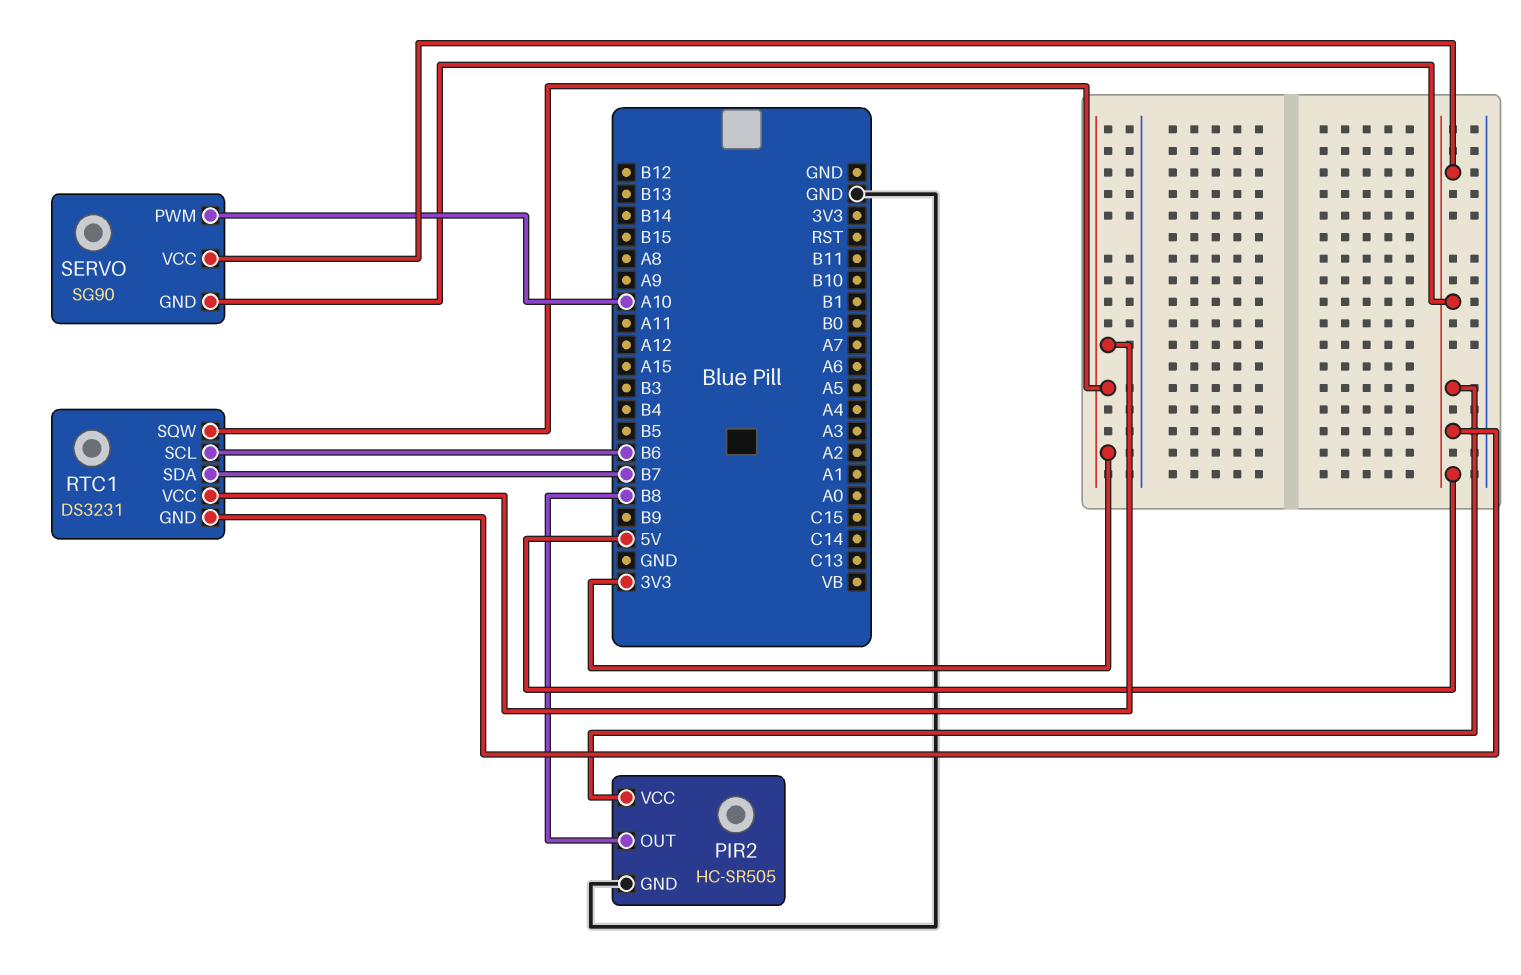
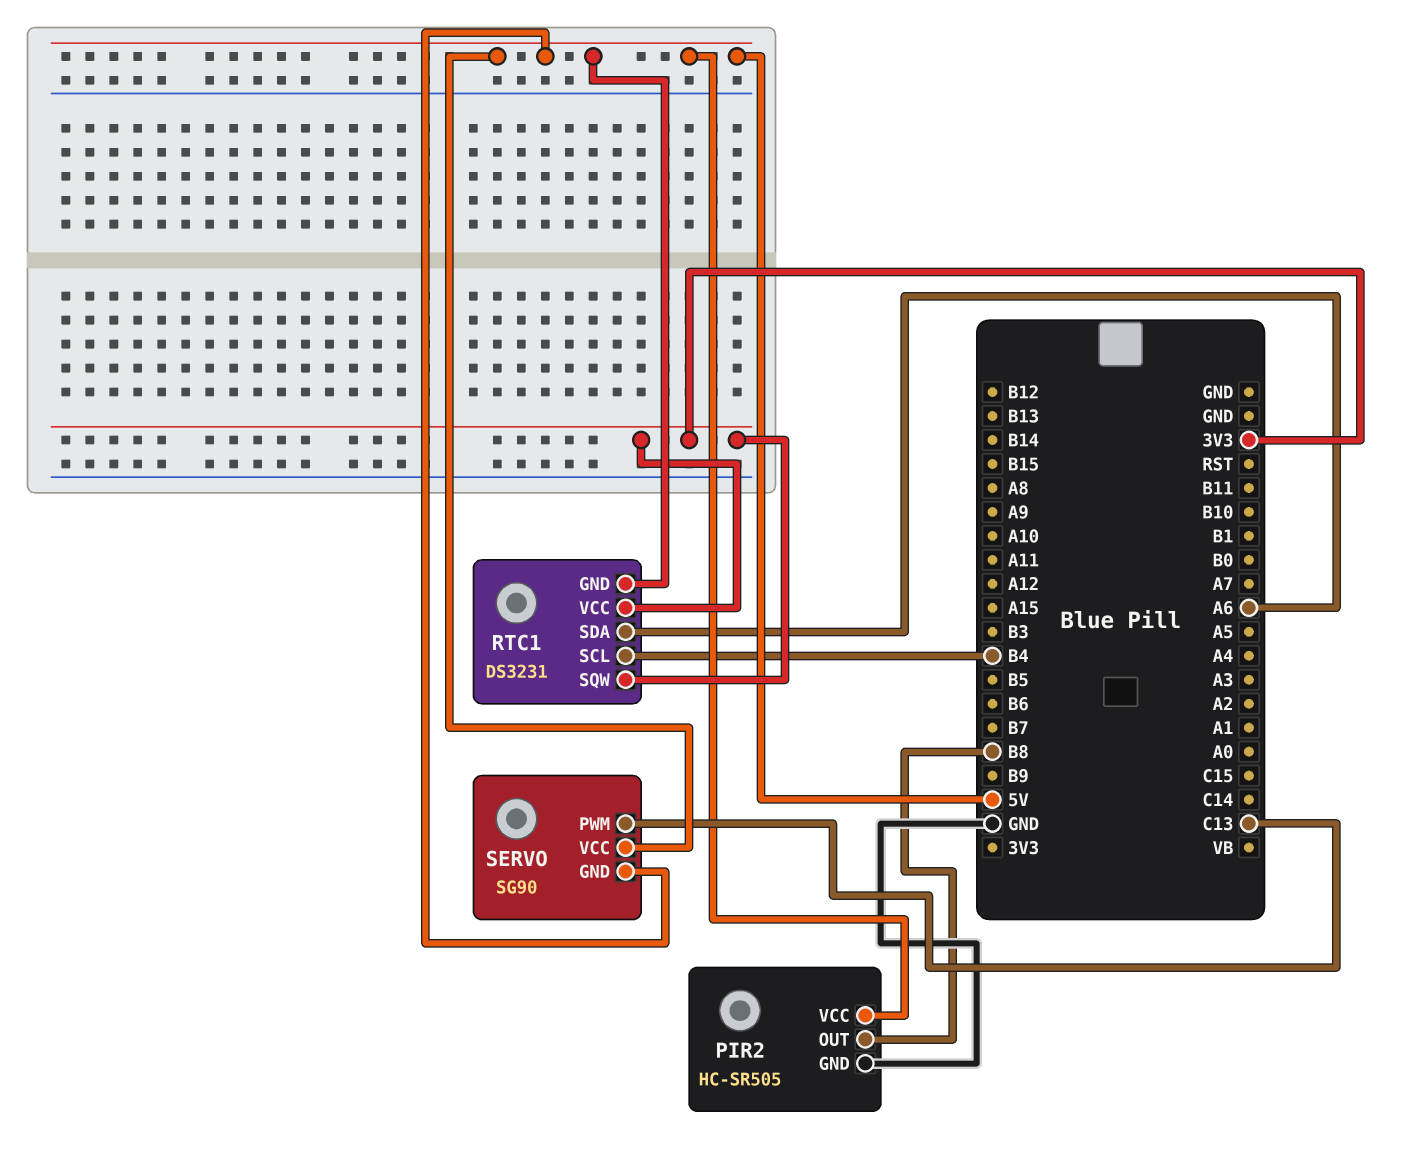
RTC1 pin SCL: B6 -> B4
RTC1 pin SDA: B7 -> A6
SERVO pin PWM: A10 -> C13

